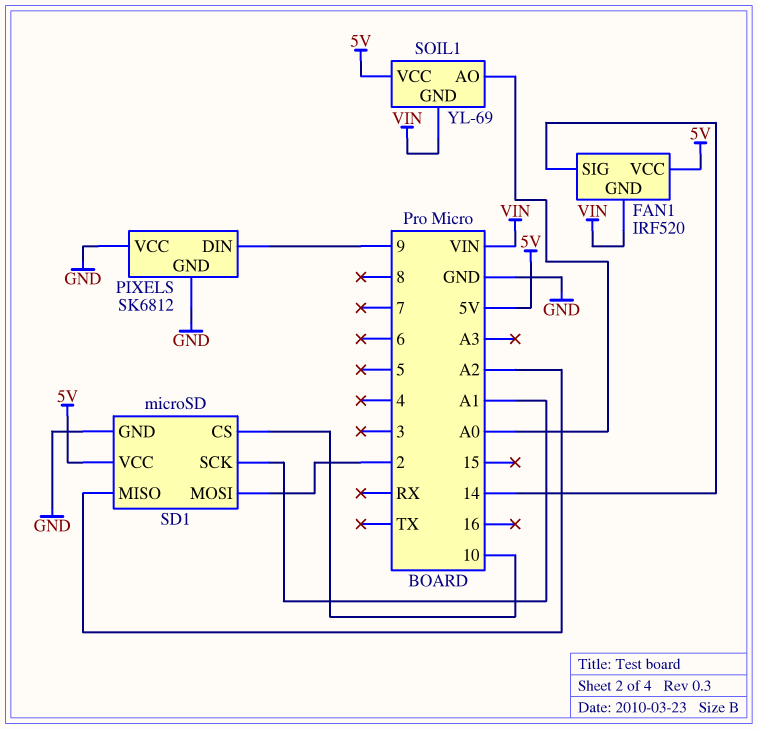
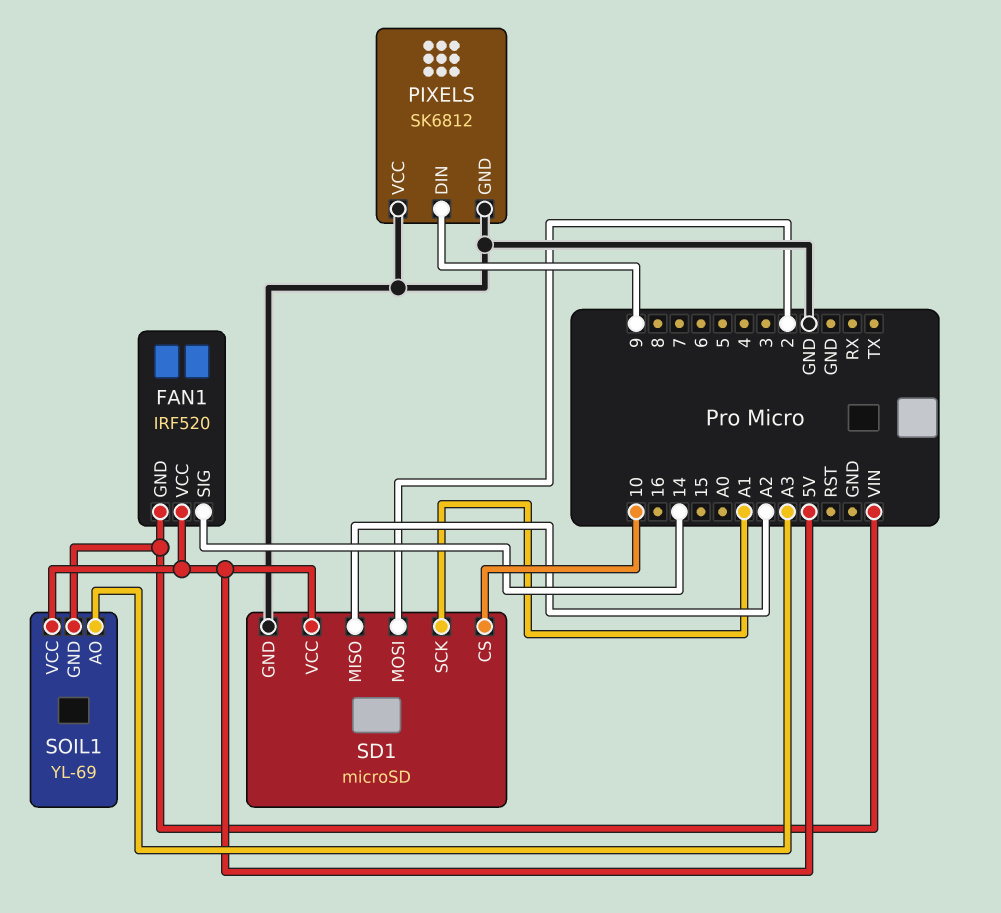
SOIL1 pin AO: A0 -> A3

